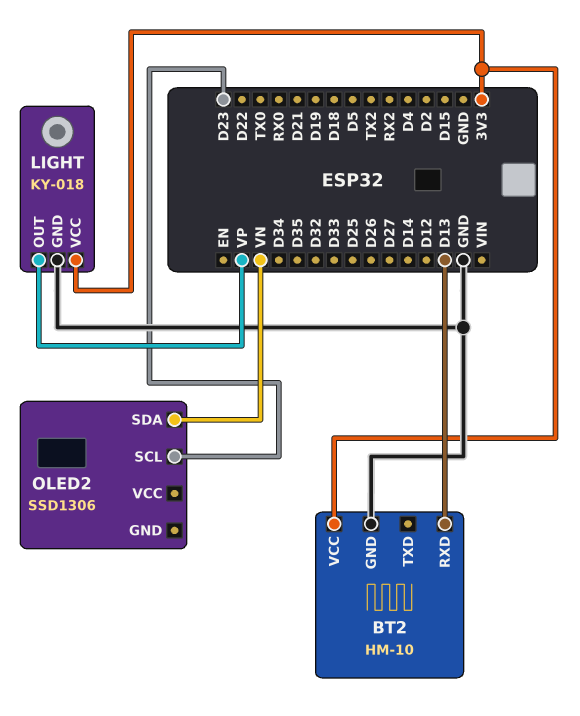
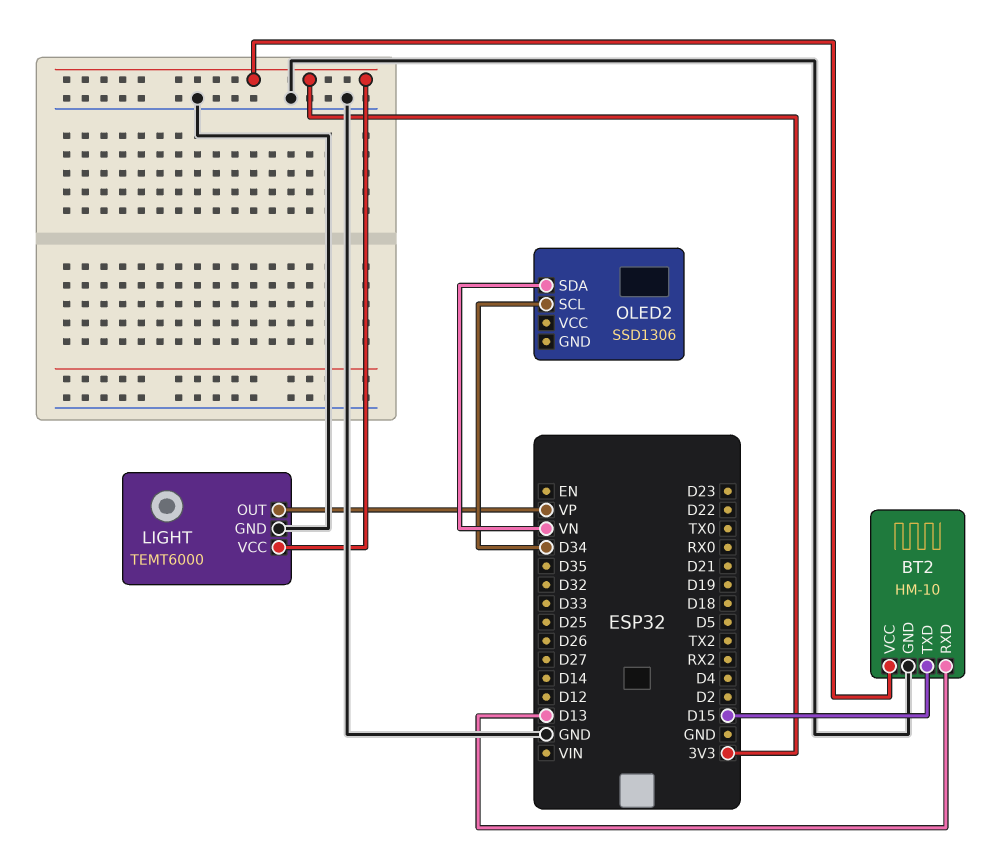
BT2 pin TXD: none -> D15
LIGHT: KY-018 -> TEMT6000
OLED2 pin SCL: D23 -> D34

